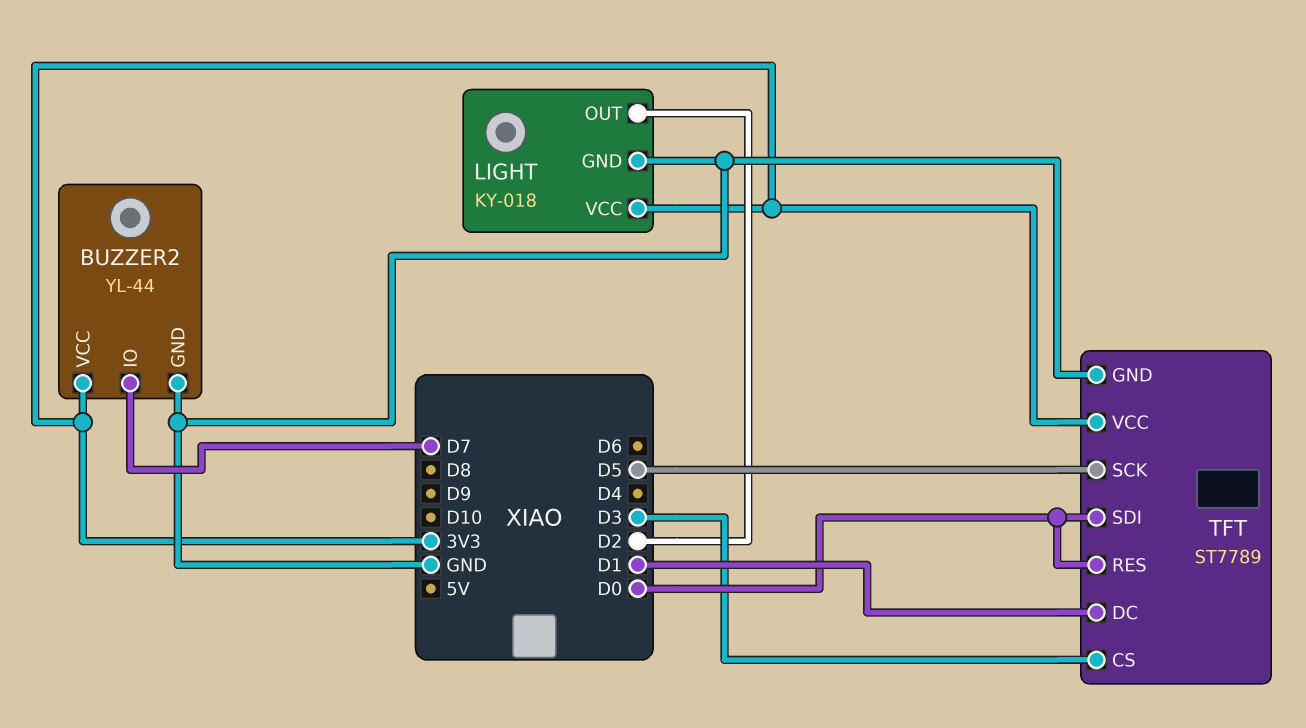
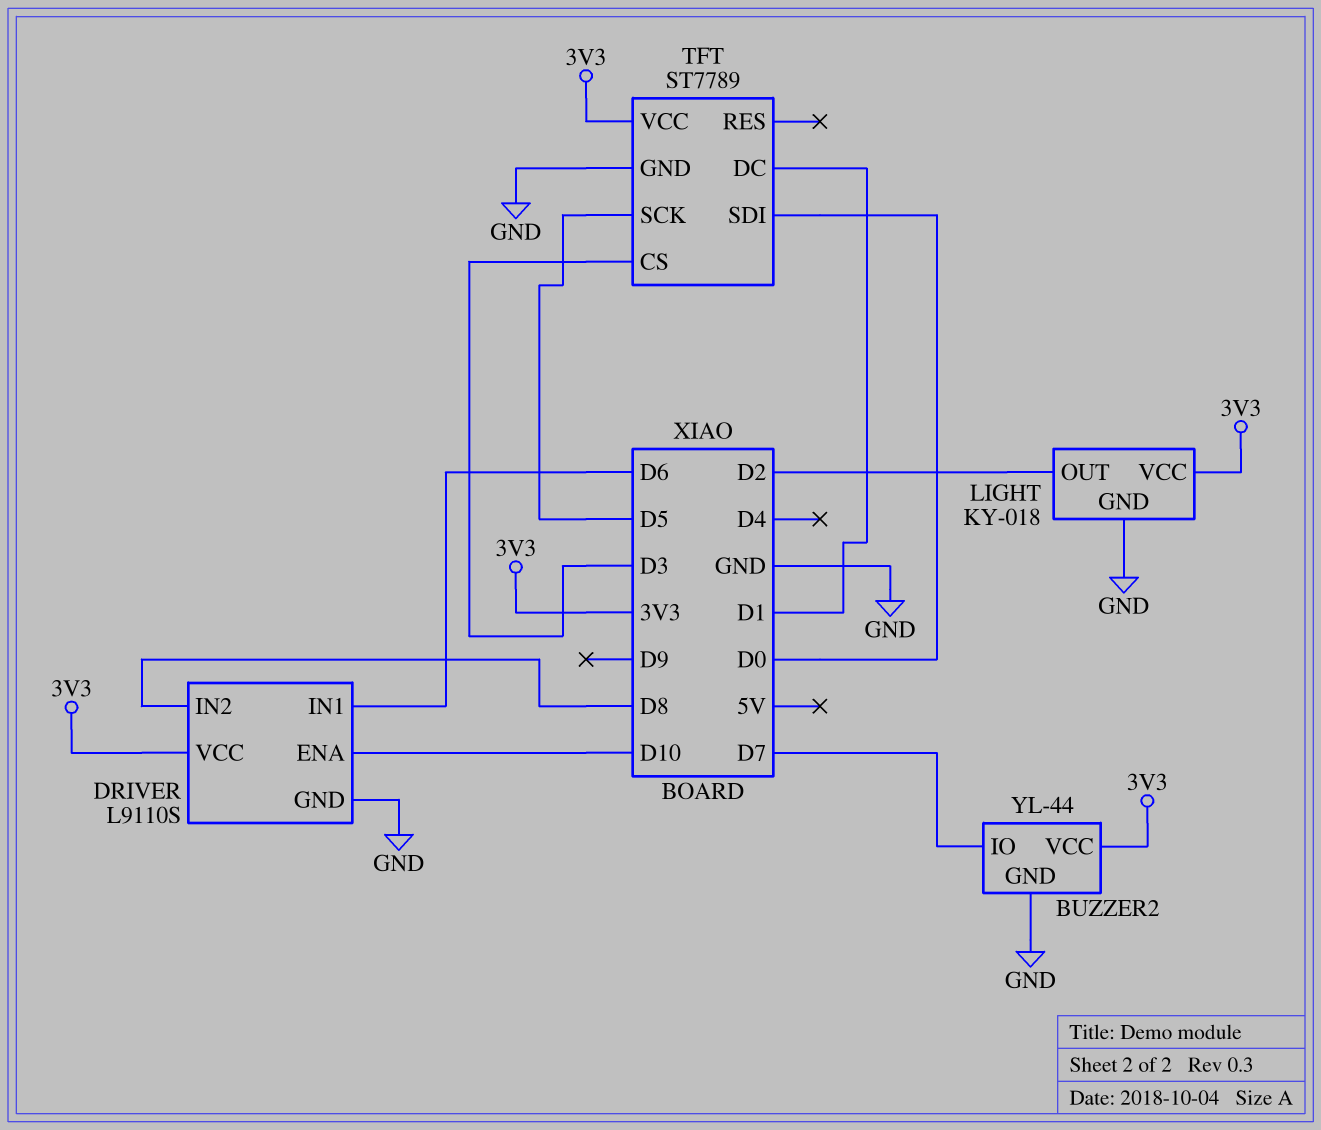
DRIVER: none -> L9110S
DRIVER pin ENA: none -> D10
DRIVER pin GND: none -> GND
DRIVER pin IN1: none -> D6
DRIVER pin IN2: none -> D8
DRIVER pin VCC: none -> 3V3
TFT pin RES: D0 -> none

